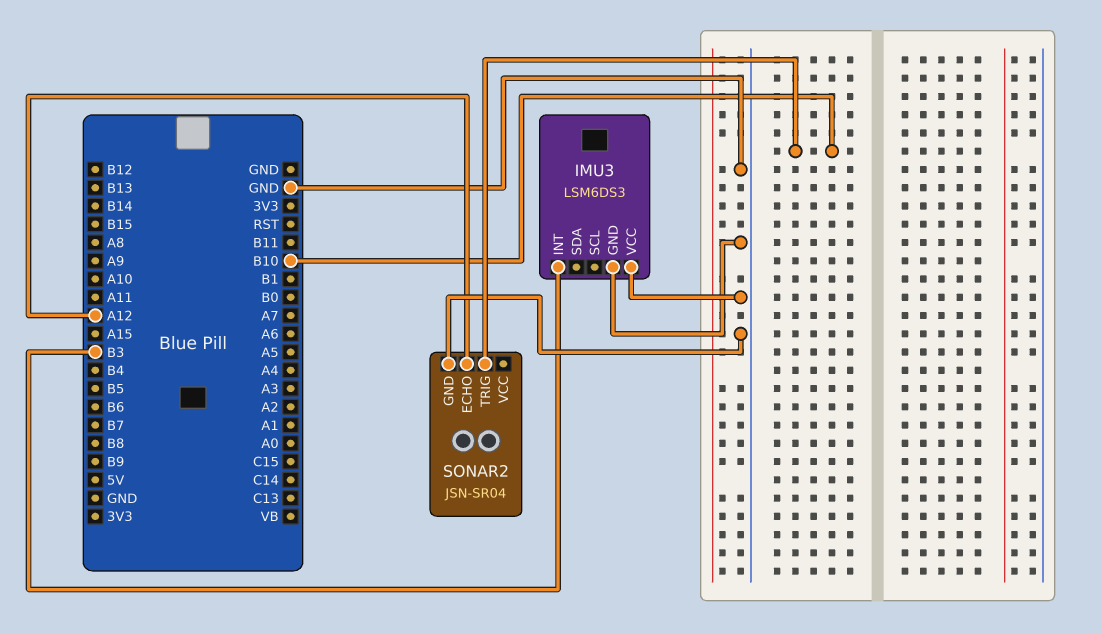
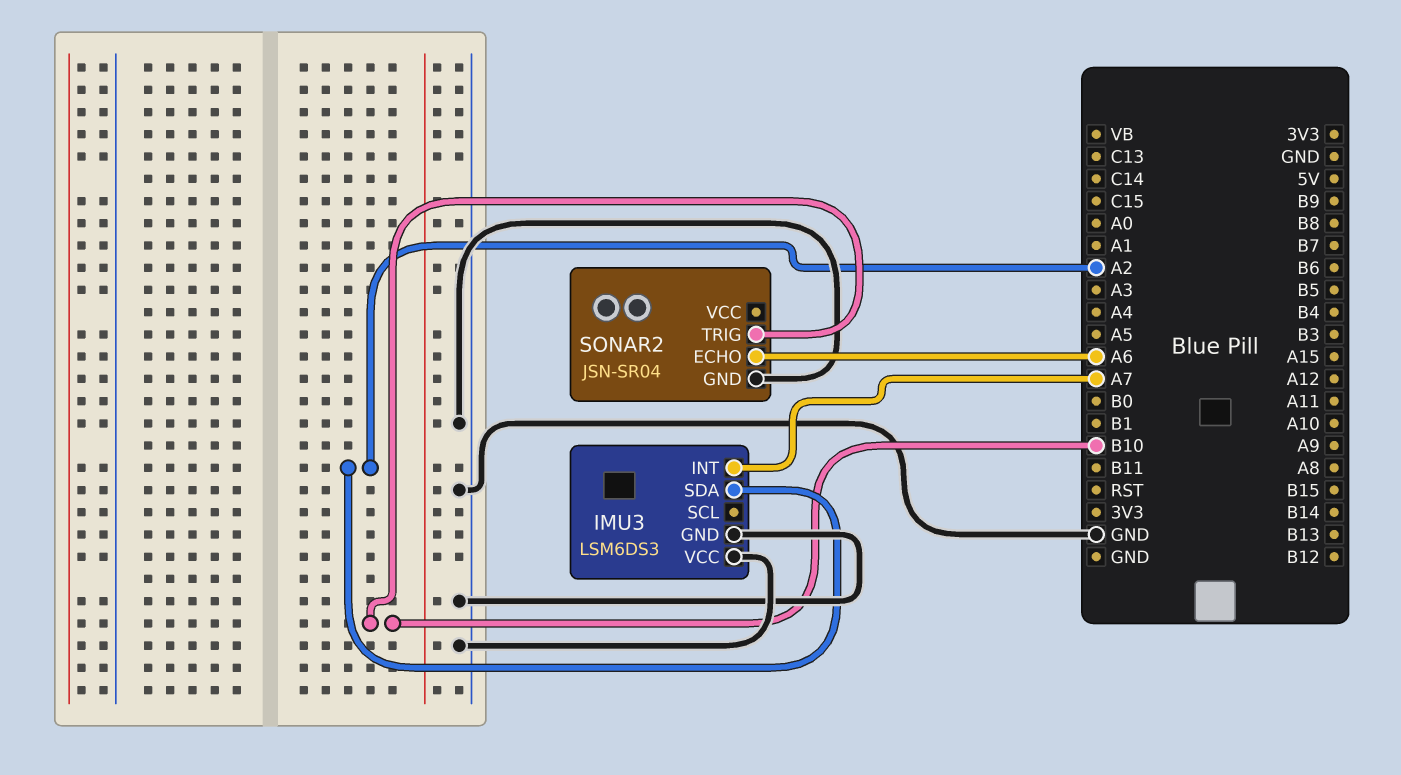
IMU3 pin INT: B3 -> A7
IMU3 pin SDA: none -> A2
SONAR2 pin ECHO: A12 -> A6

